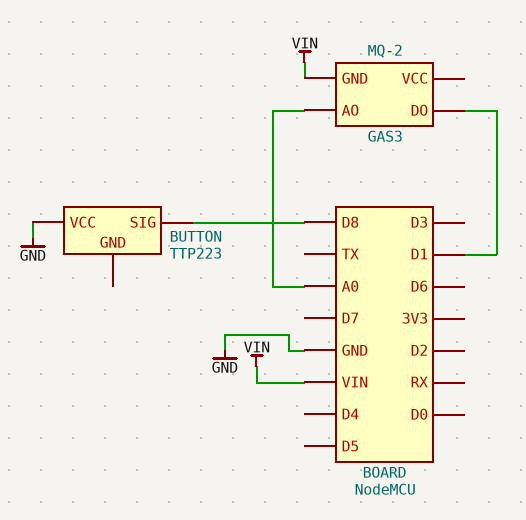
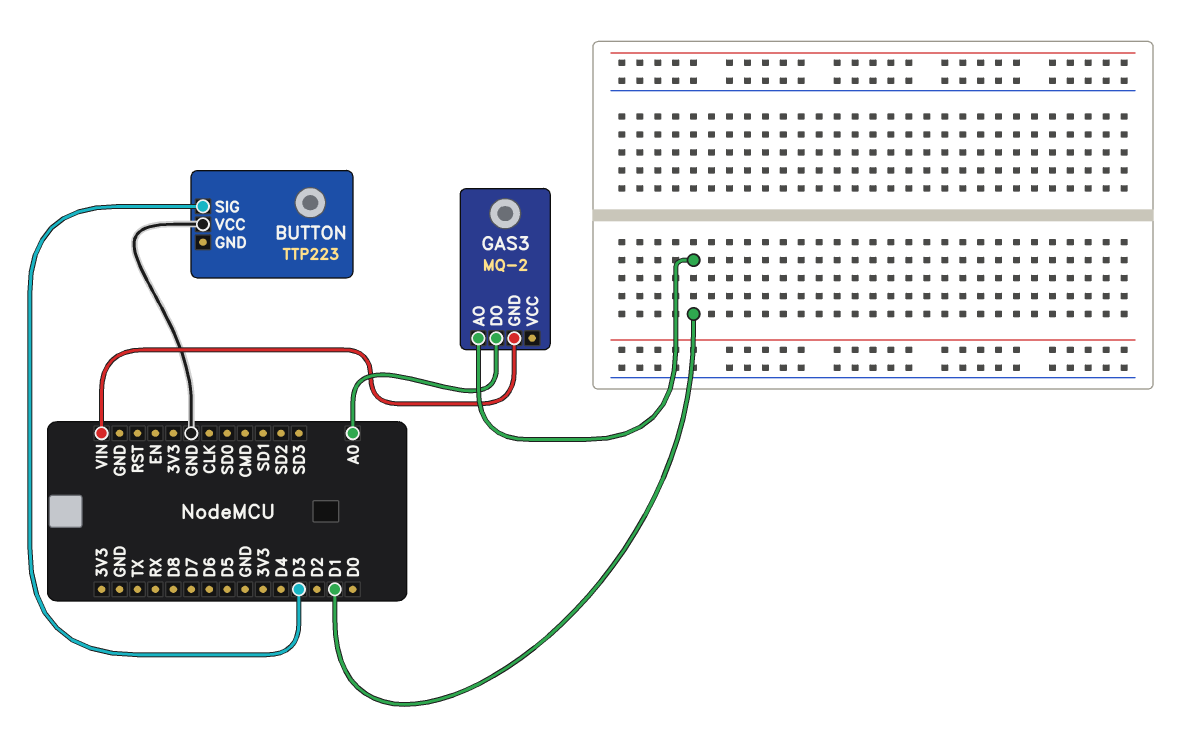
BUTTON pin SIG: D8 -> D3
GAS3 pin AO: A0 -> D1
GAS3 pin DO: D1 -> A0

